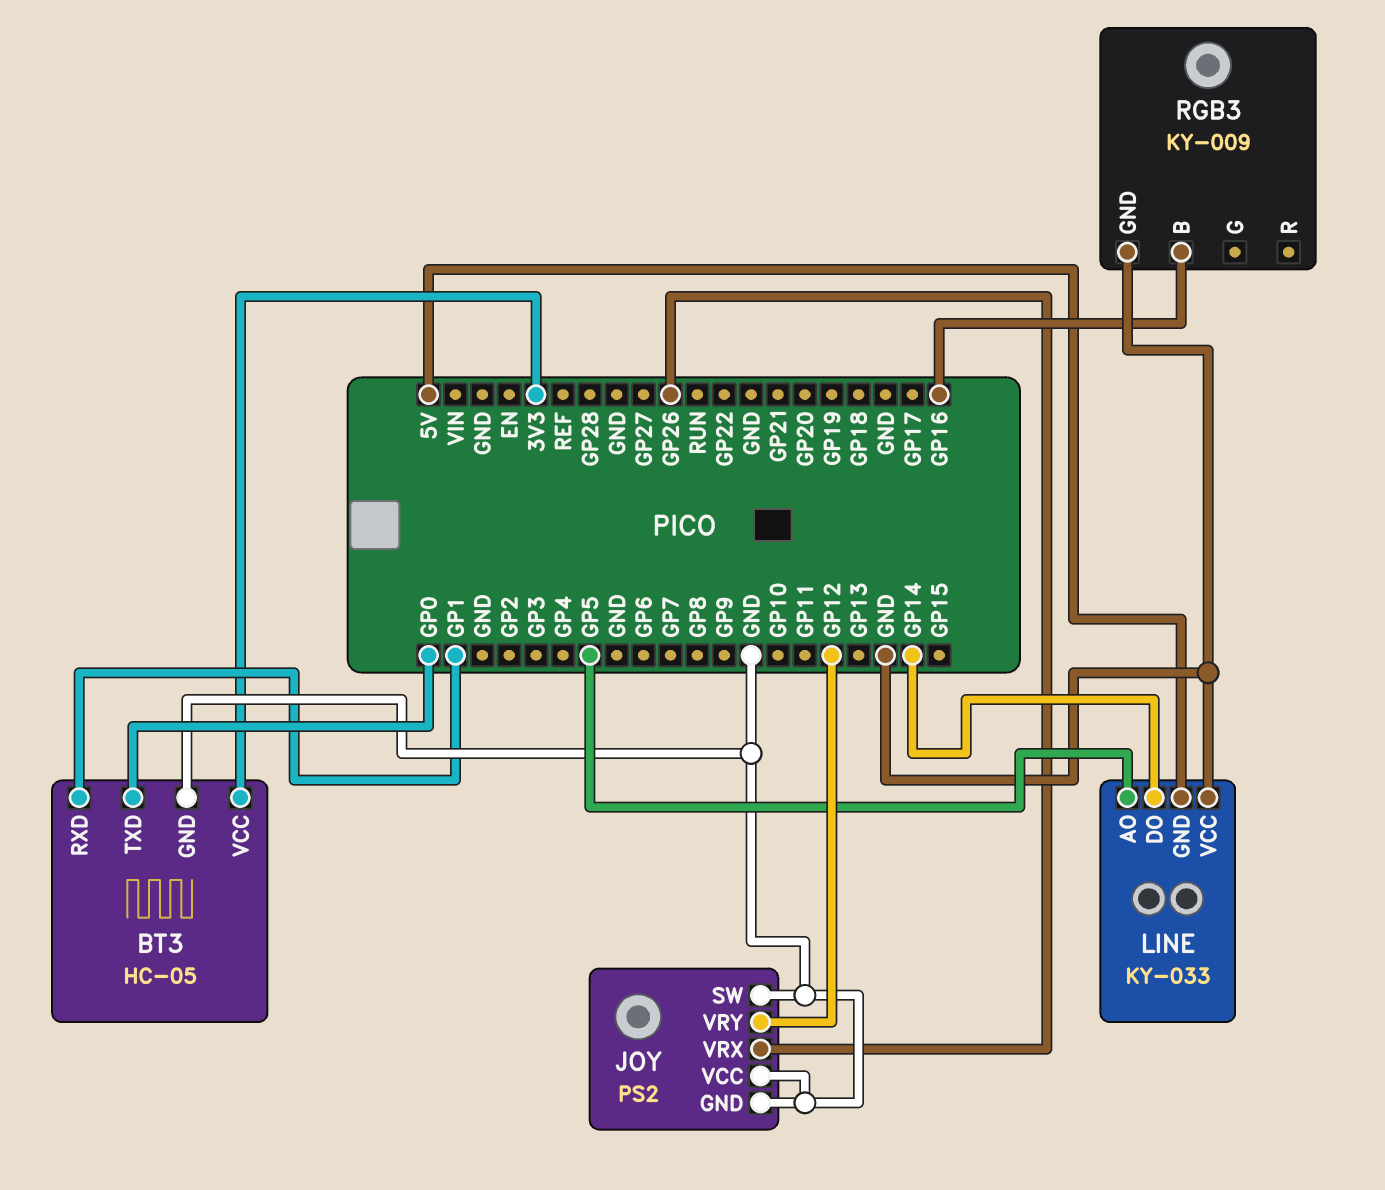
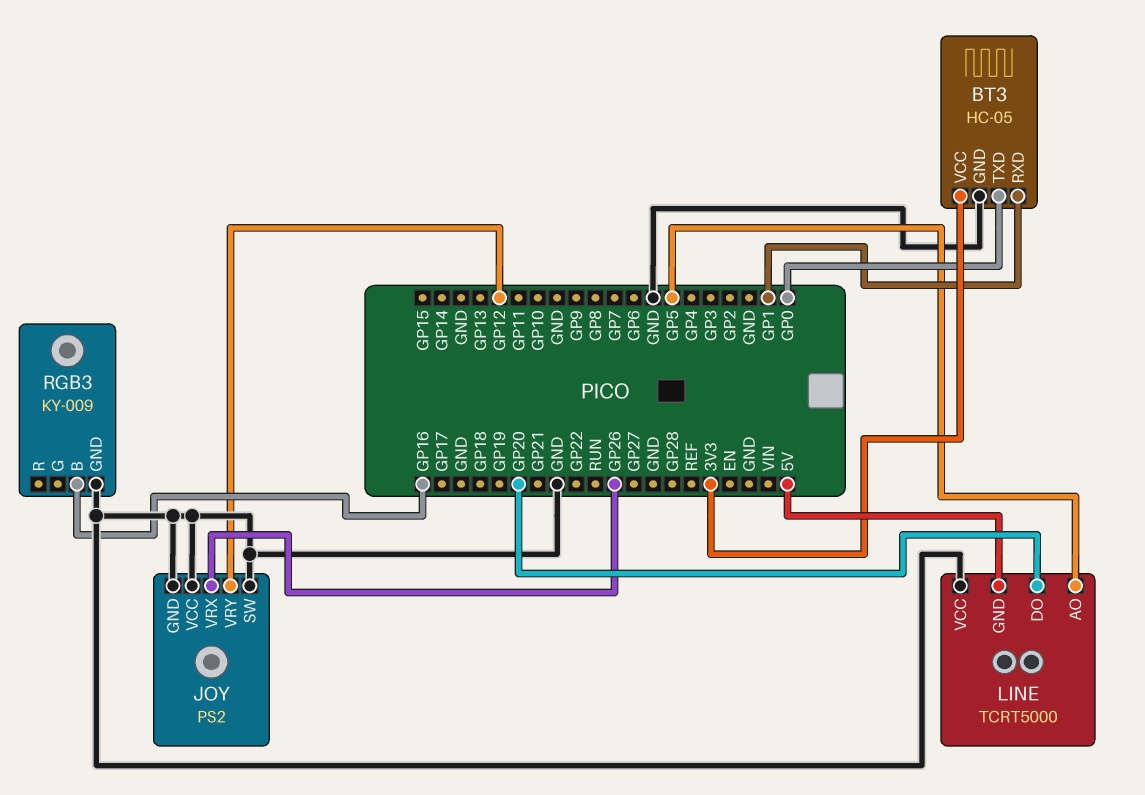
LINE: KY-033 -> TCRT5000
LINE pin DO: GP14 -> GP20

